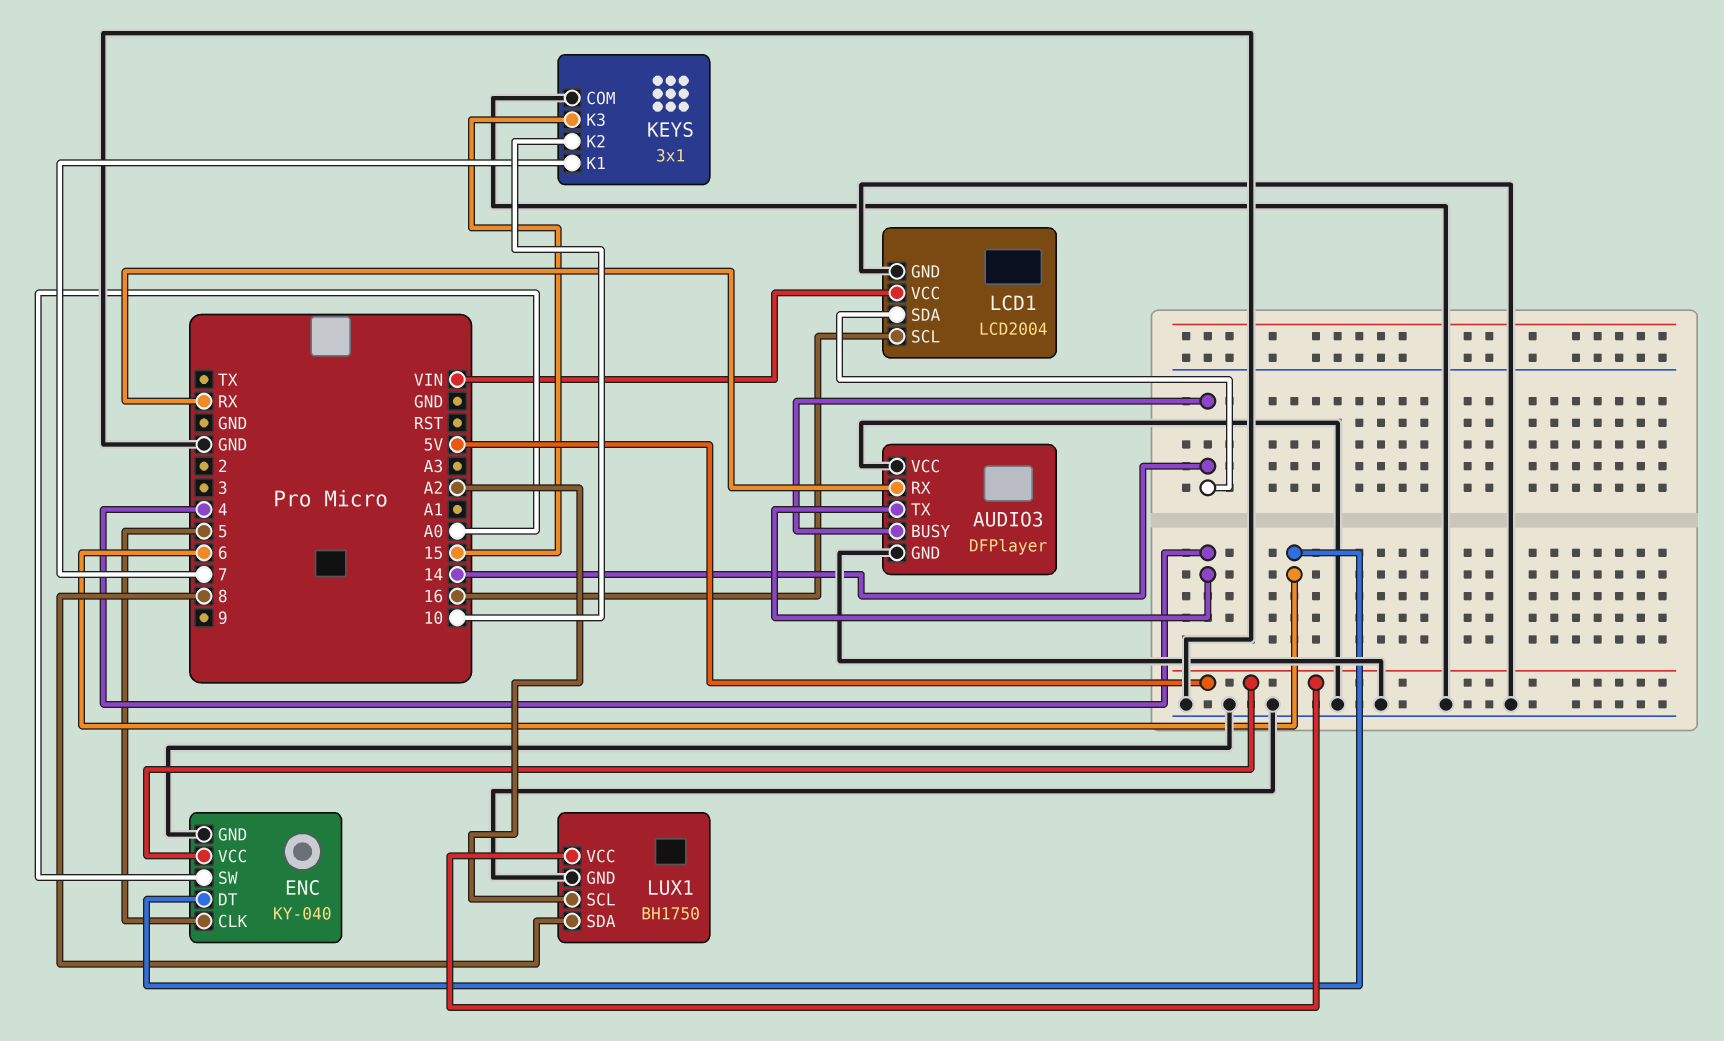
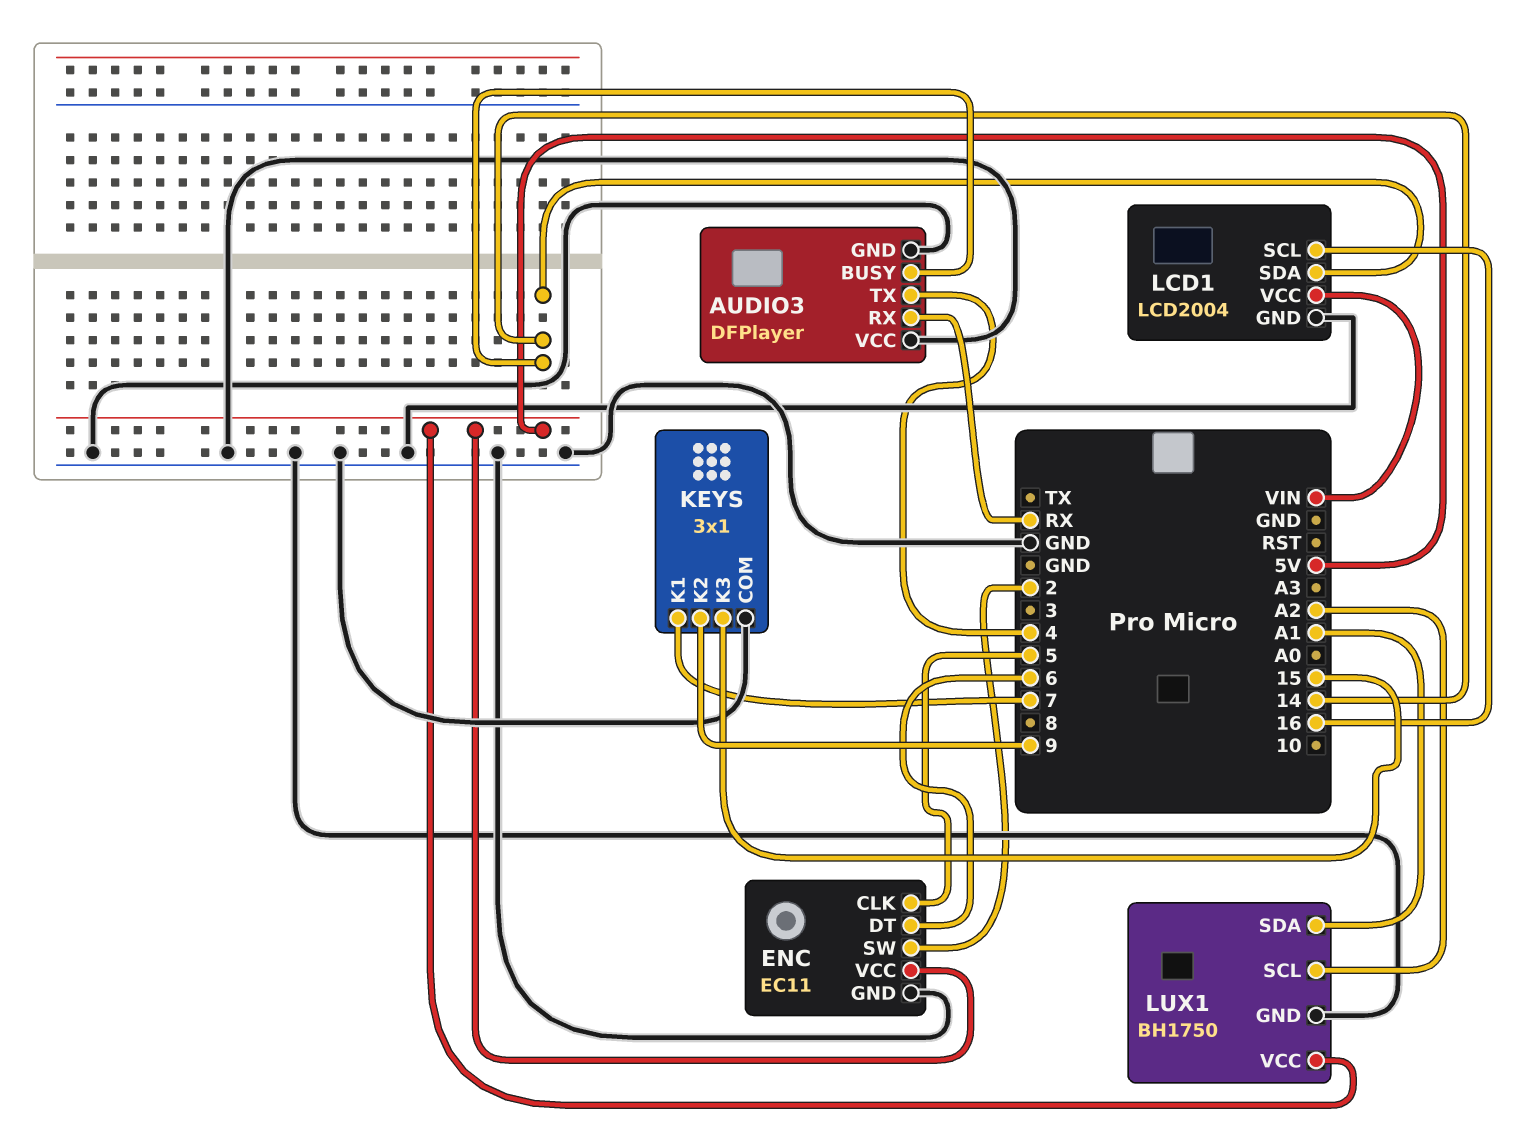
ENC: KY-040 -> EC11
ENC pin SW: A0 -> 2
KEYS pin K2: 10 -> 9
LUX1 pin SDA: 8 -> A1

